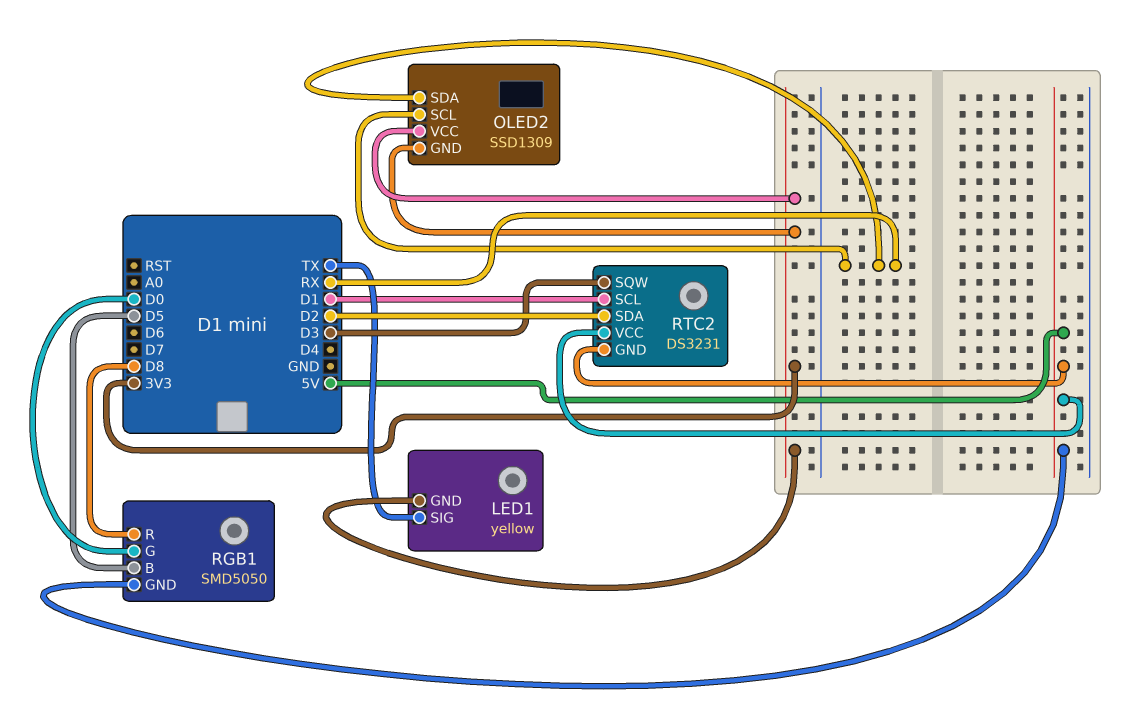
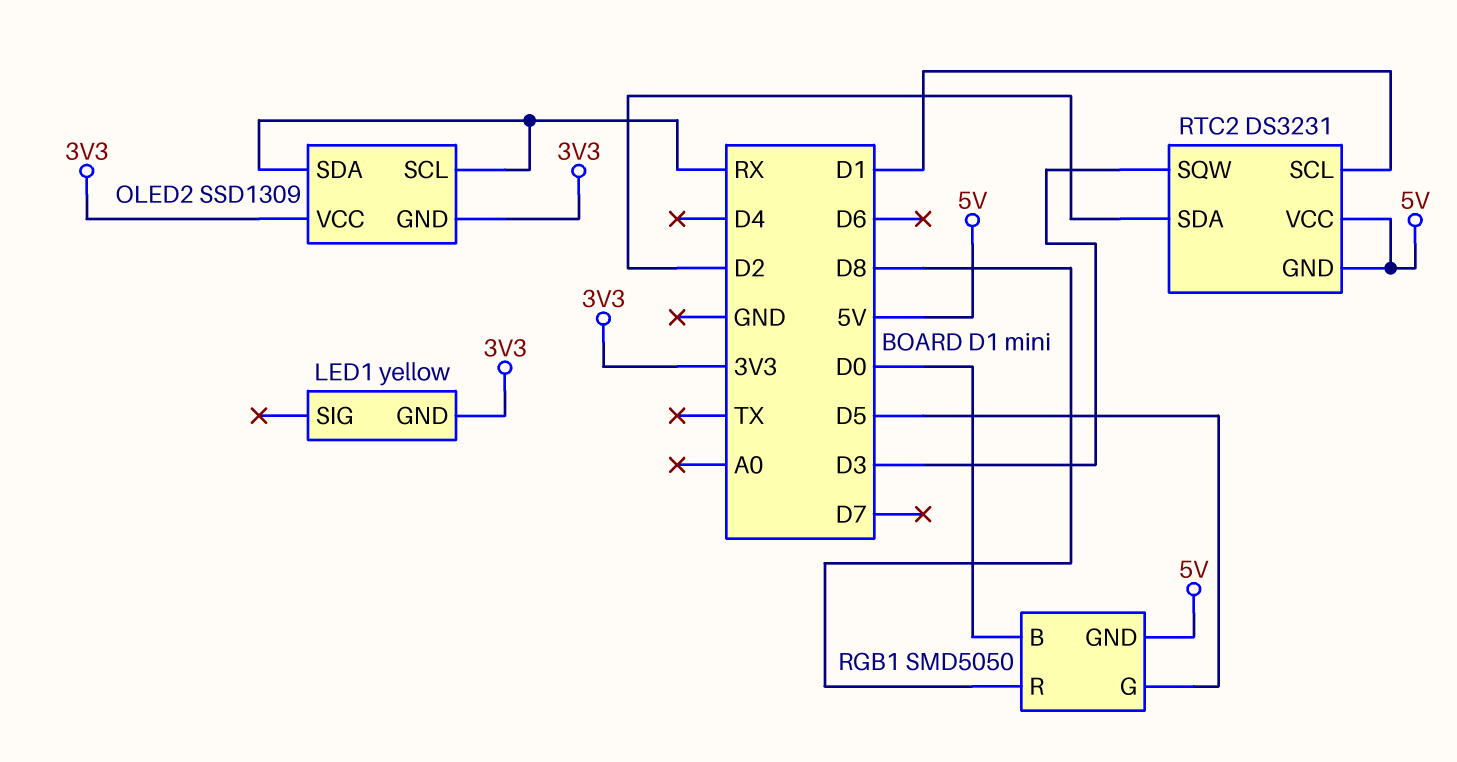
LED1 pin SIG: TX -> none
RGB1 pin B: D5 -> D0
RGB1 pin G: D0 -> D5

